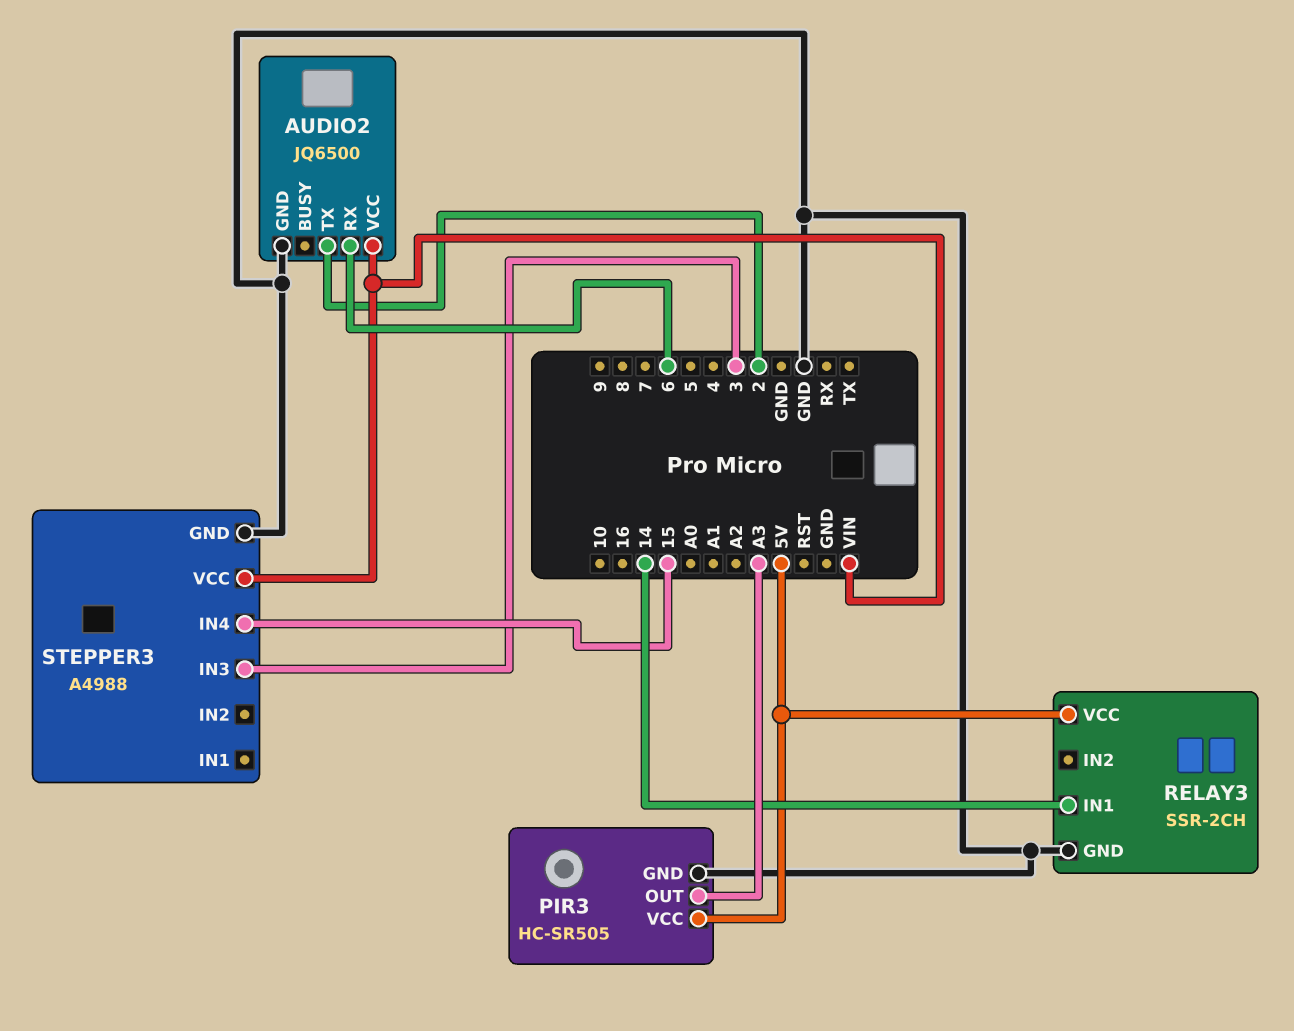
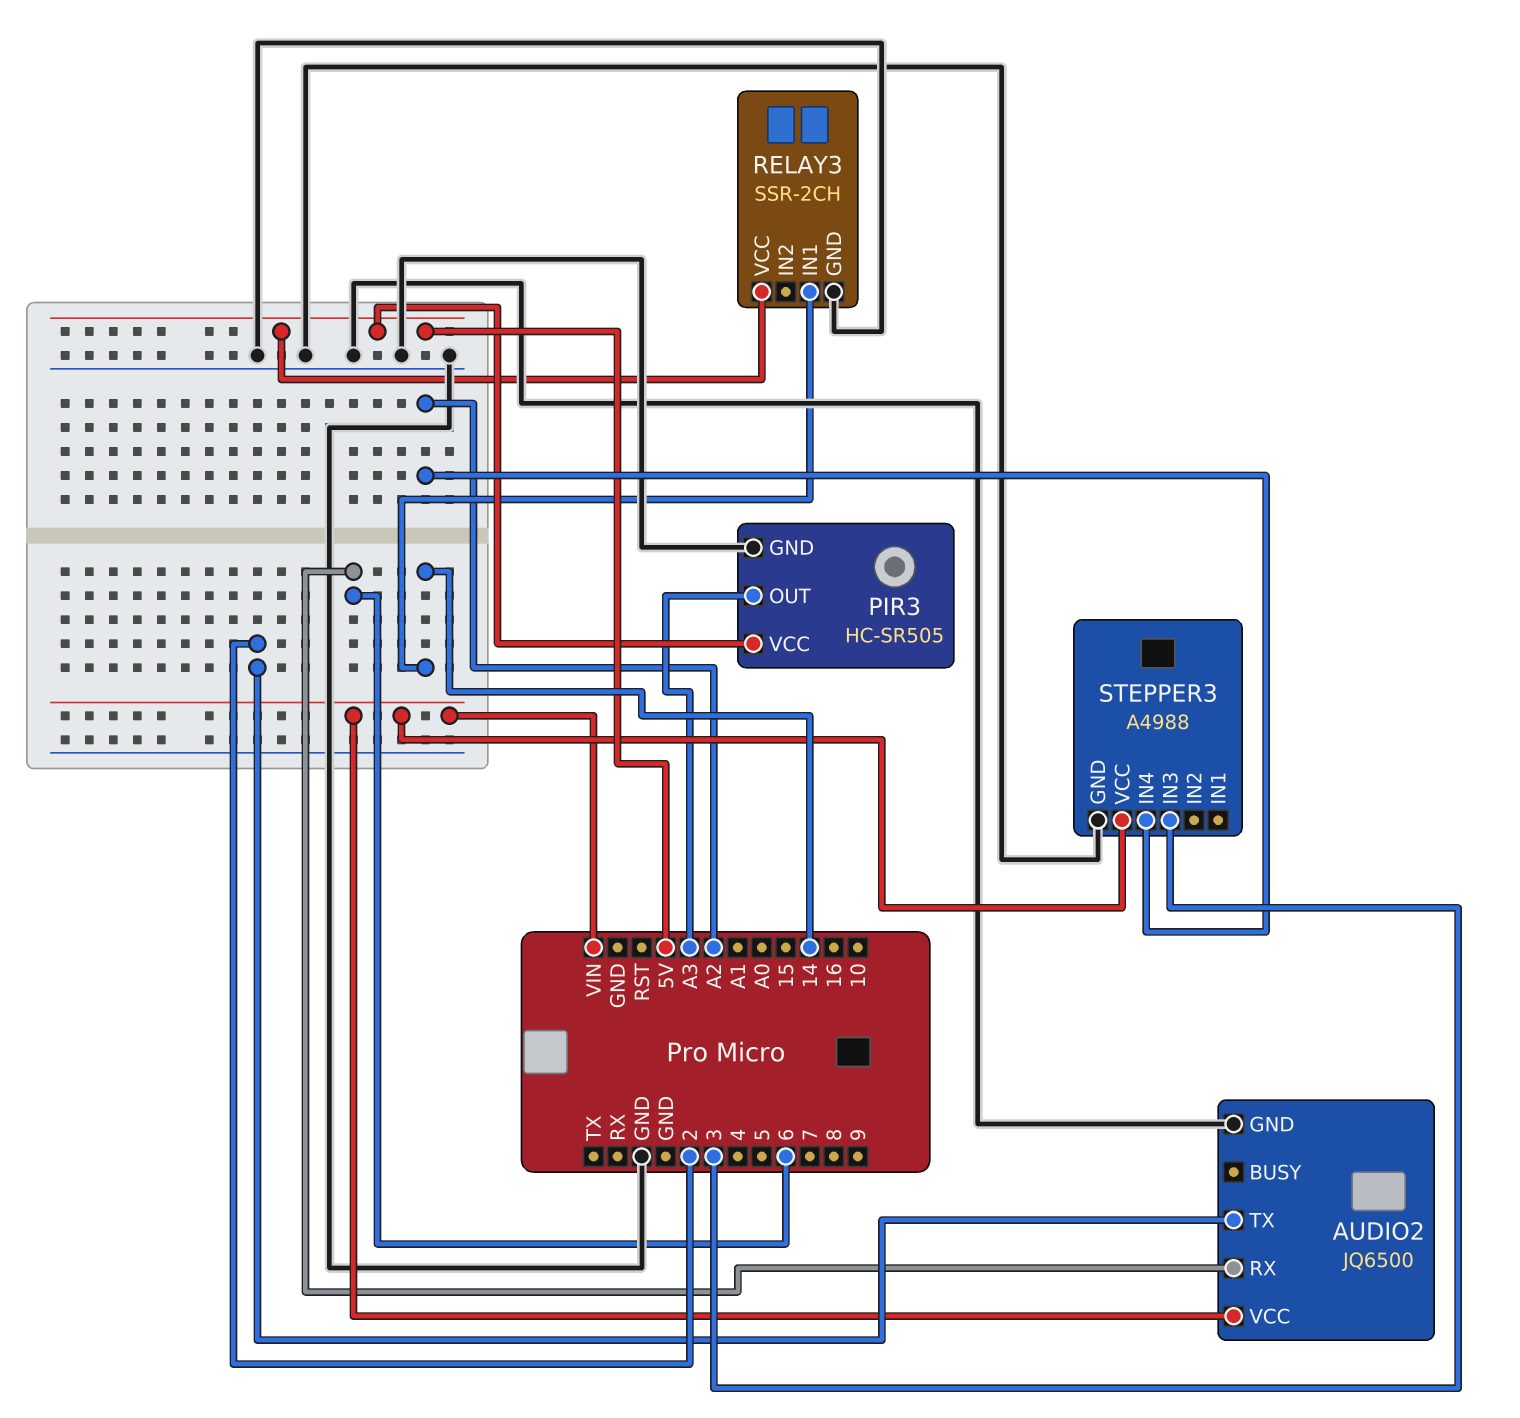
STEPPER3 pin IN4: 15 -> A2

